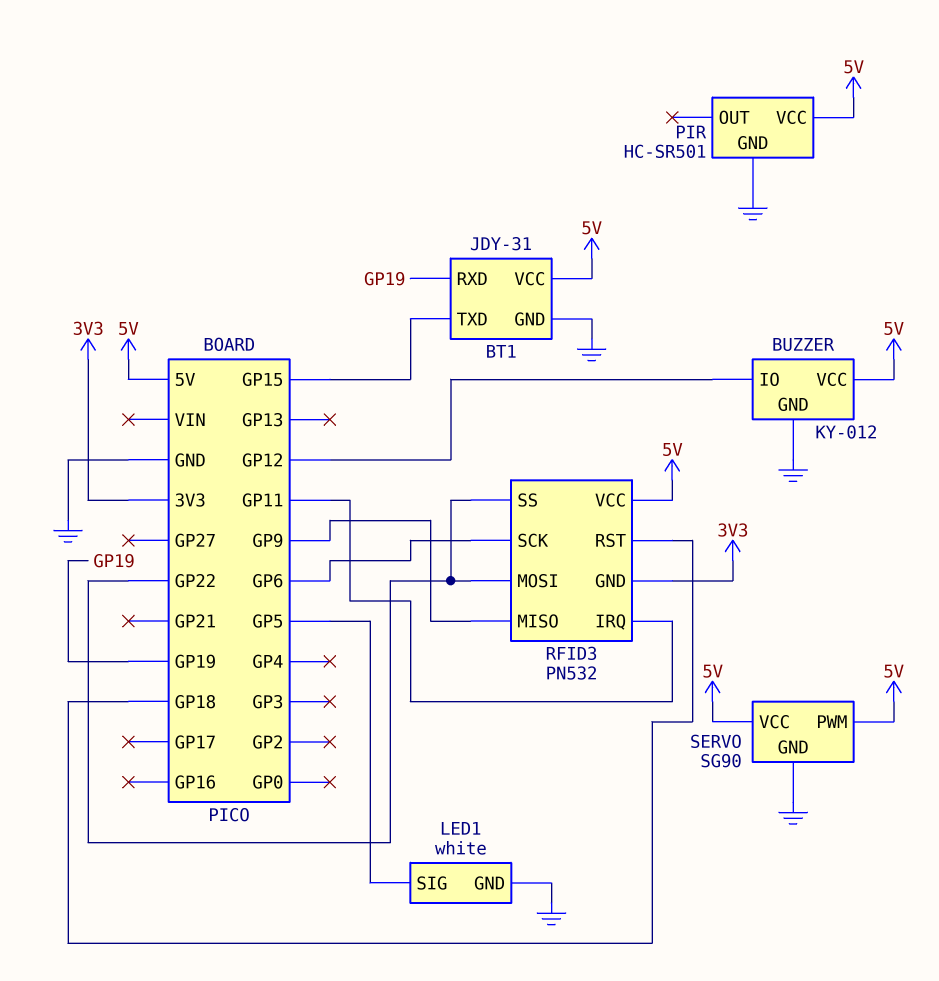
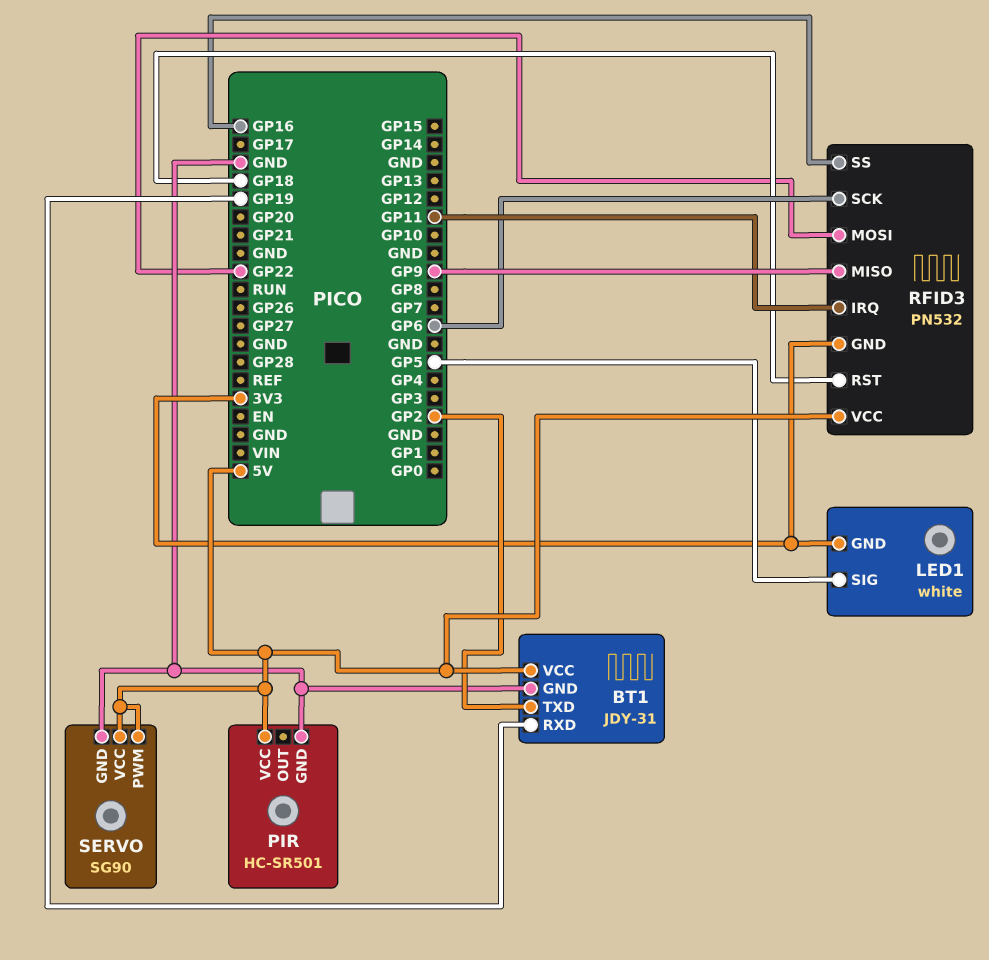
BT1 pin TXD: GP15 -> GP2
BUZZER: KY-012 -> none
BUZZER pin GND: GND -> none
BUZZER pin IO: GP12 -> none
BUZZER pin VCC: 5V -> none
LED1 pin GND: GND -> 3V3
RFID3 pin SS: GP22 -> GP16

